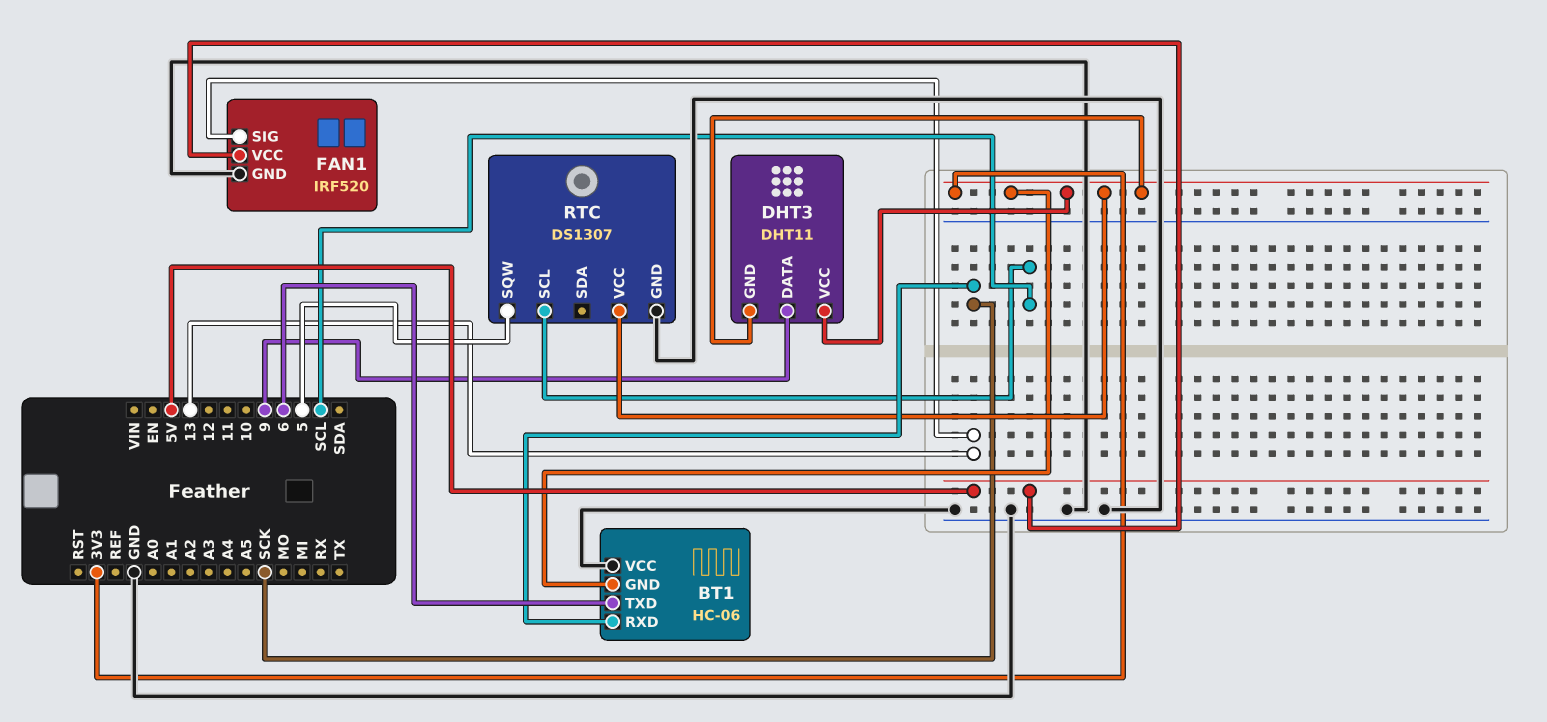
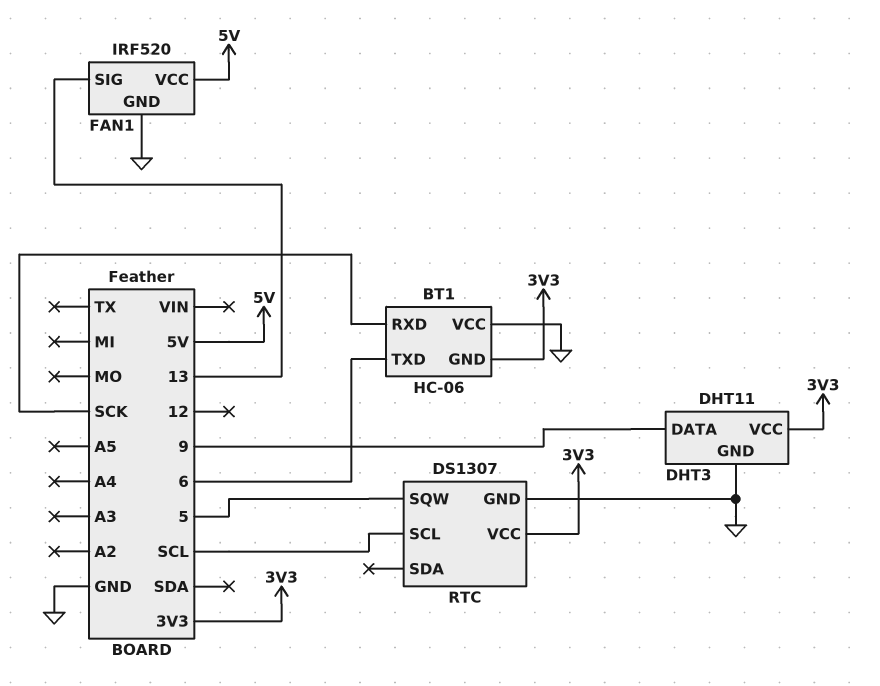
DHT3 pin GND: 3V3 -> GND

